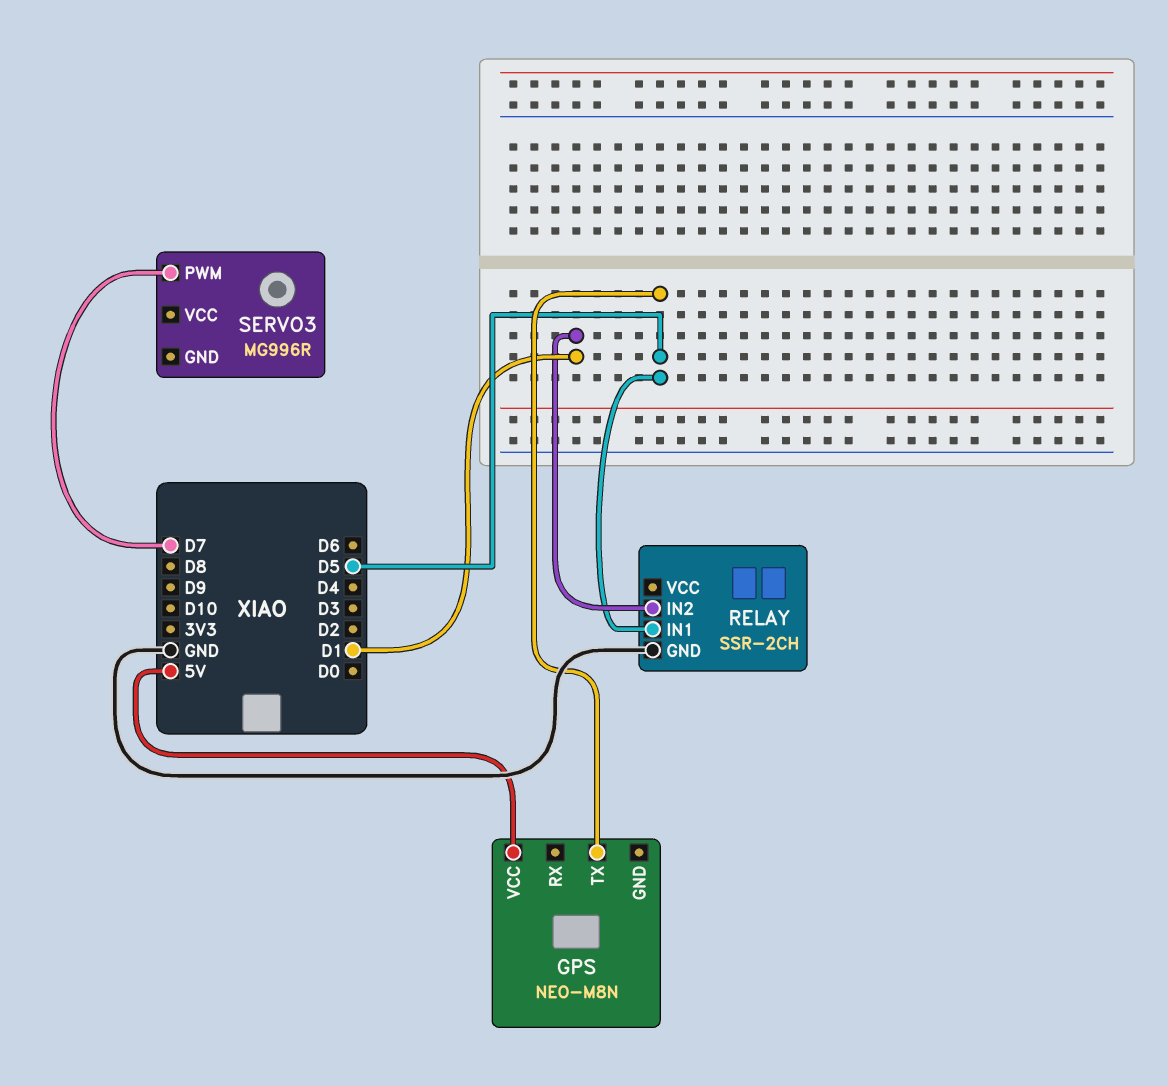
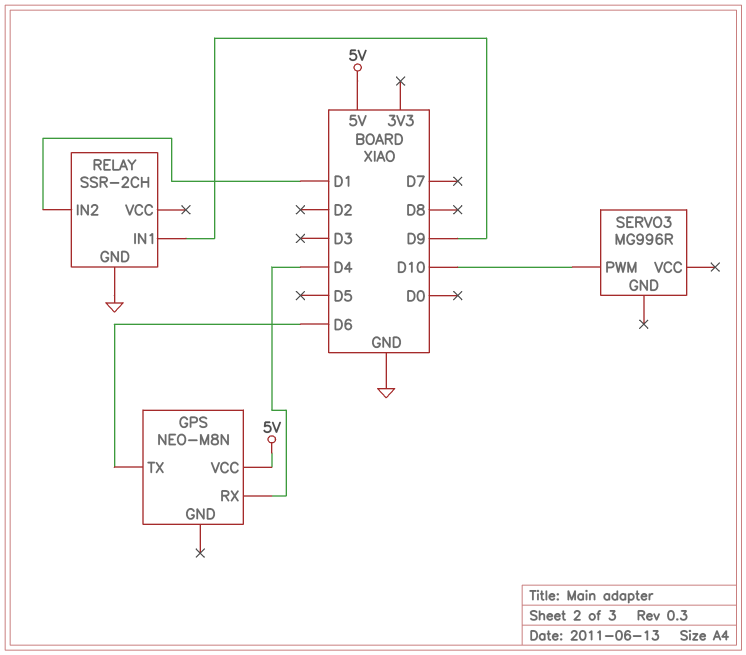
GPS pin RX: none -> D4
GPS pin TX: D5 -> D6
RELAY pin IN1: D5 -> D9
SERVO3 pin PWM: D7 -> D10

